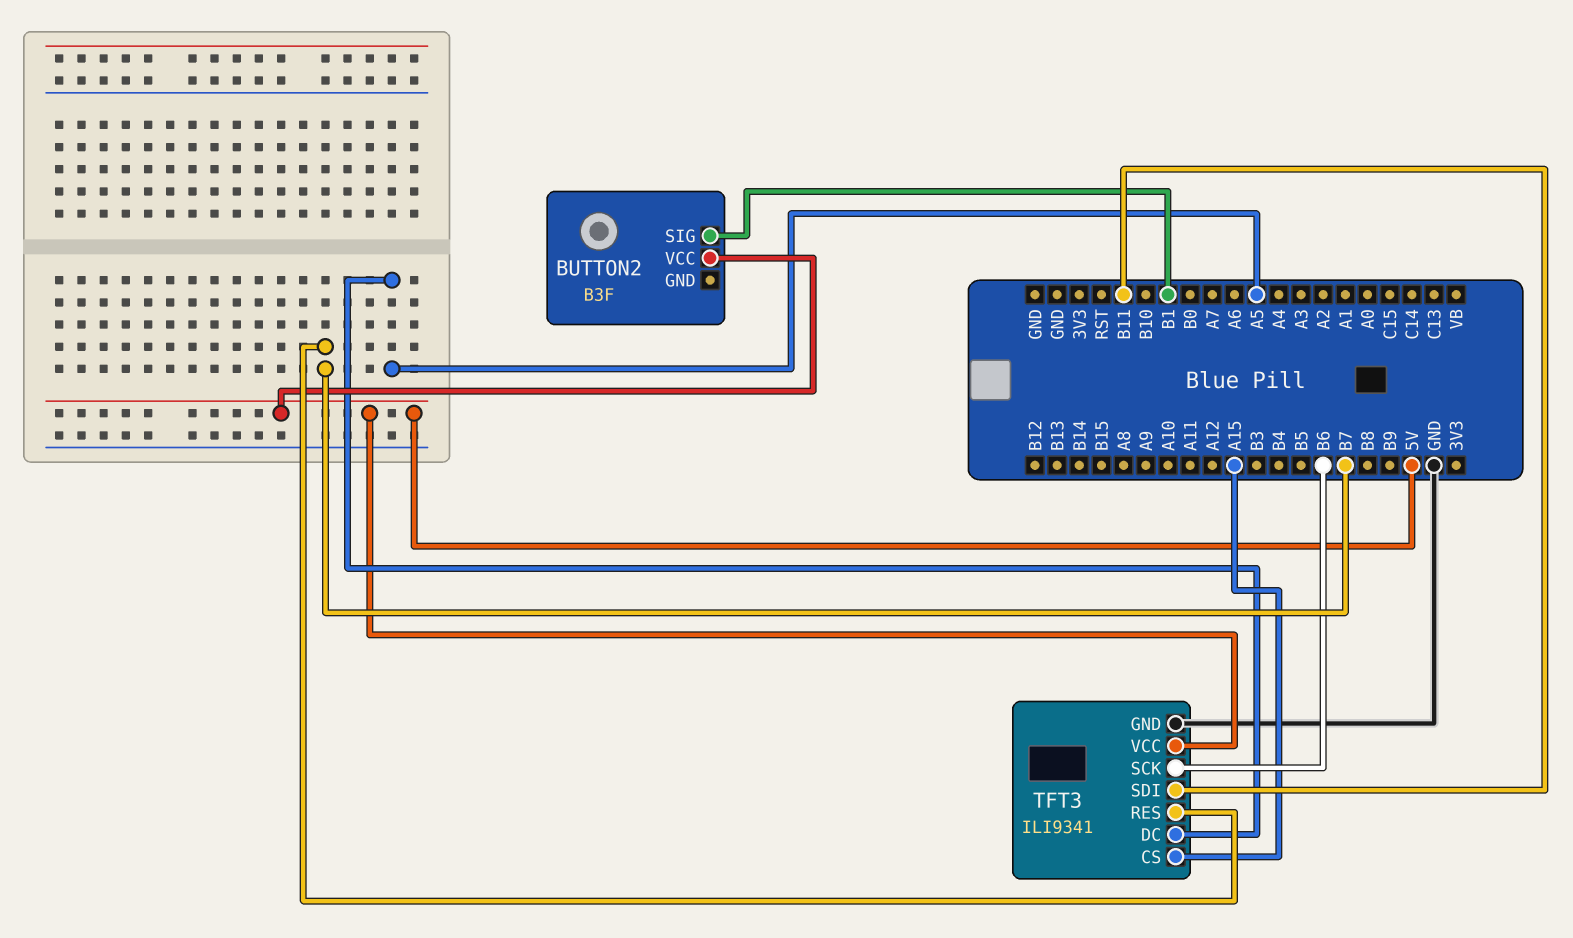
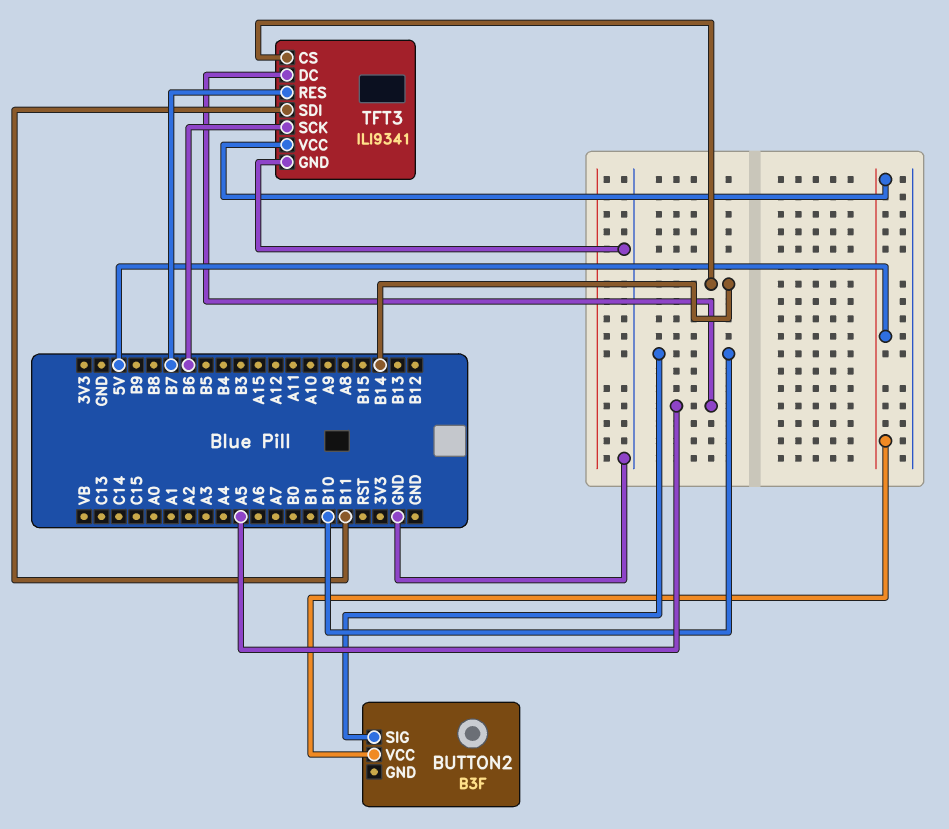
BUTTON2 pin SIG: B1 -> B10
TFT3 pin CS: A15 -> B14

